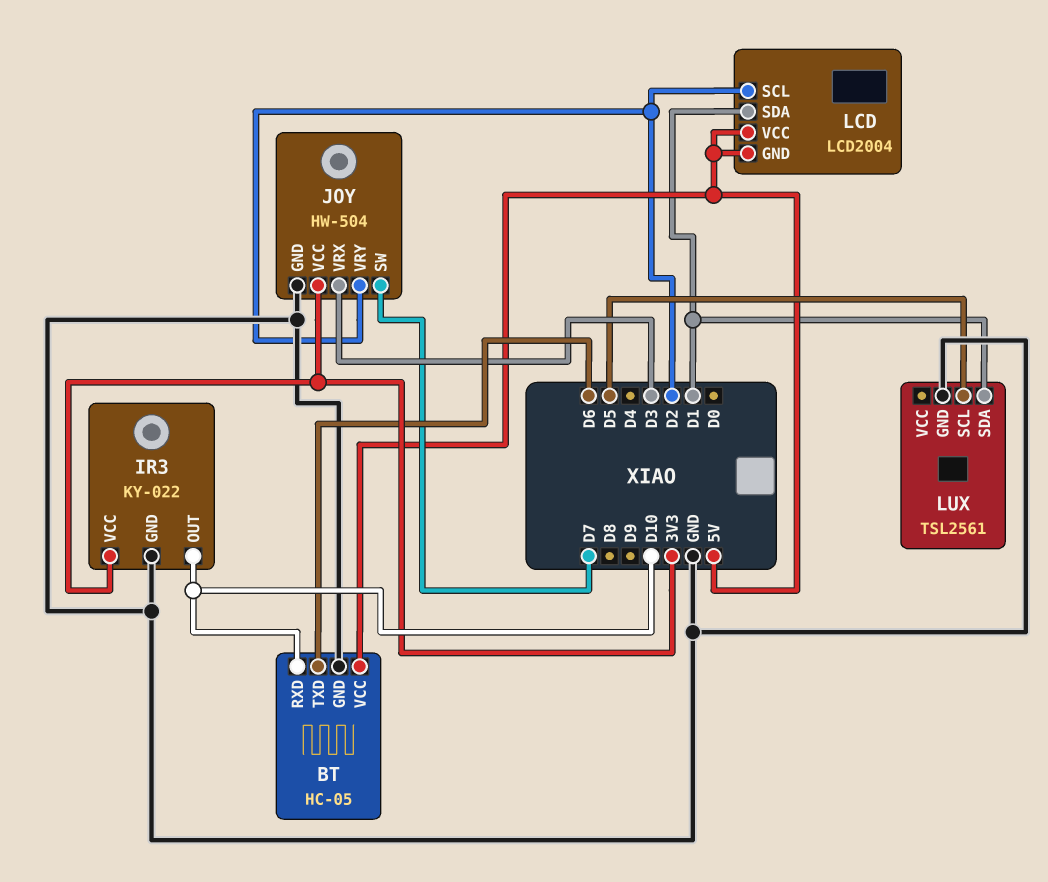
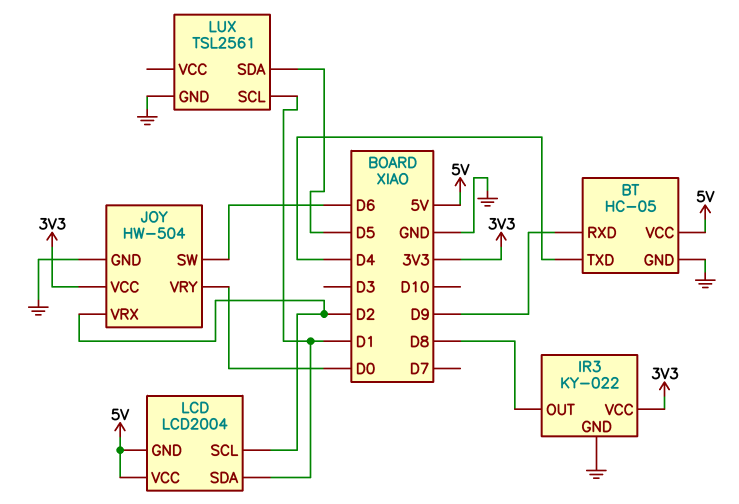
BT pin RXD: D10 -> D9
BT pin TXD: D6 -> D4
IR3 pin OUT: D10 -> D8
JOY pin SW: D7 -> D6
JOY pin VRX: D3 -> D2
JOY pin VRY: D2 -> D0
LUX pin SCL: D5 -> D1
LUX pin SDA: D1 -> D5

